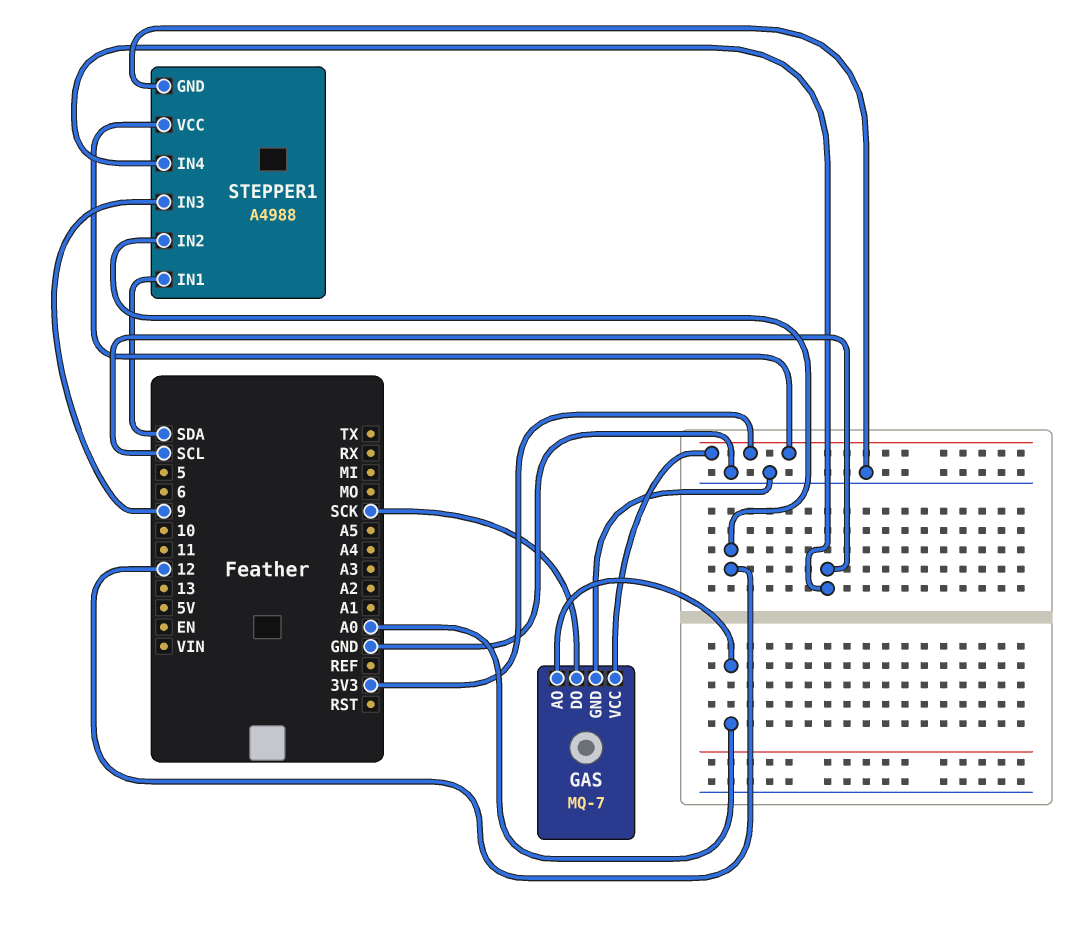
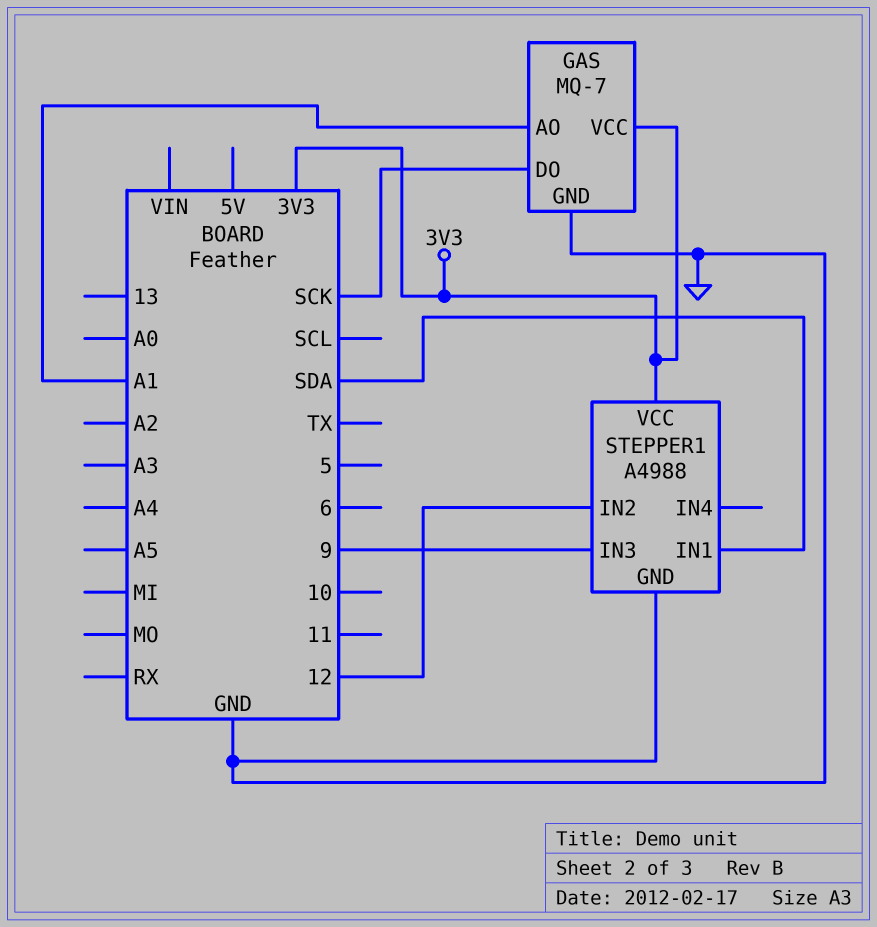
GAS pin AO: A0 -> A1
STEPPER1 pin IN4: SCL -> none

